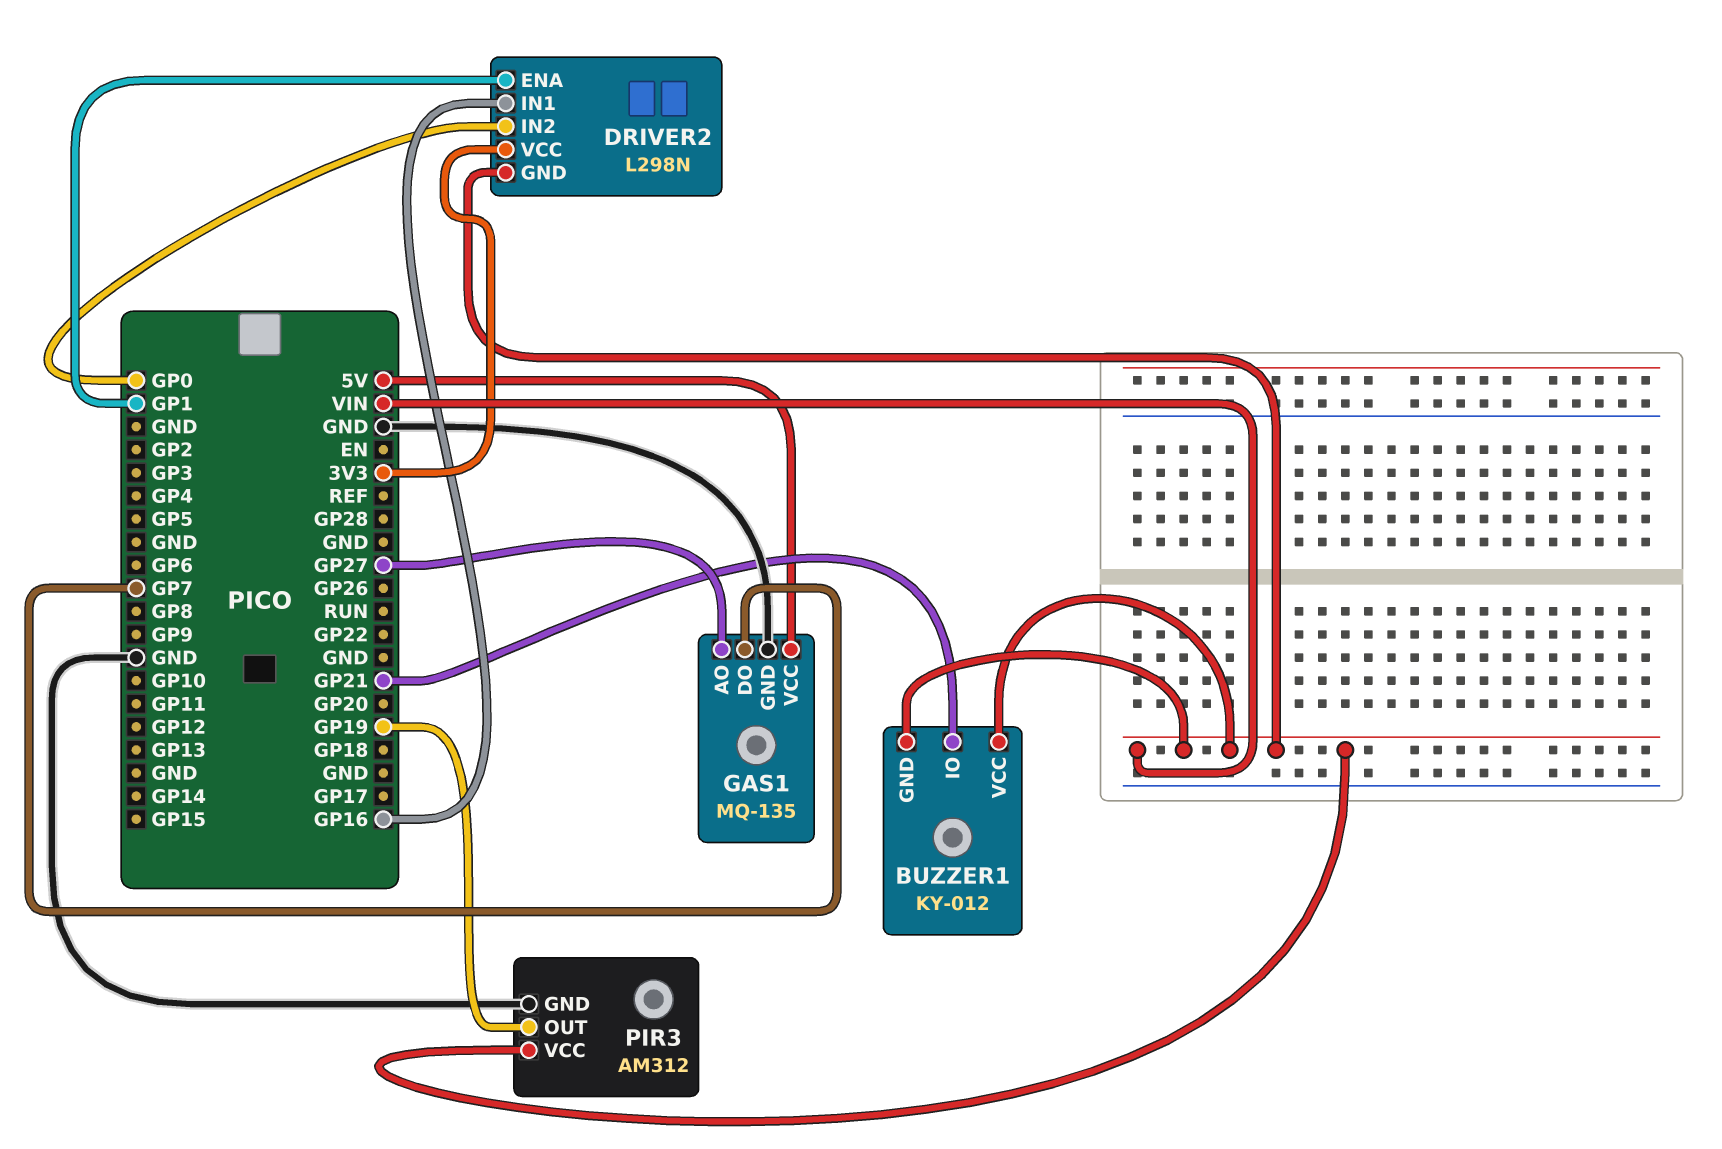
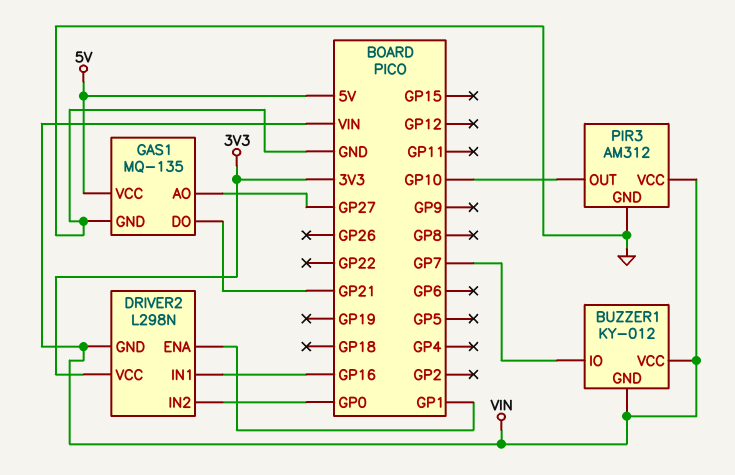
BUZZER1 pin IO: GP21 -> GP7
GAS1 pin DO: GP7 -> GP21
PIR3 pin OUT: GP19 -> GP10

